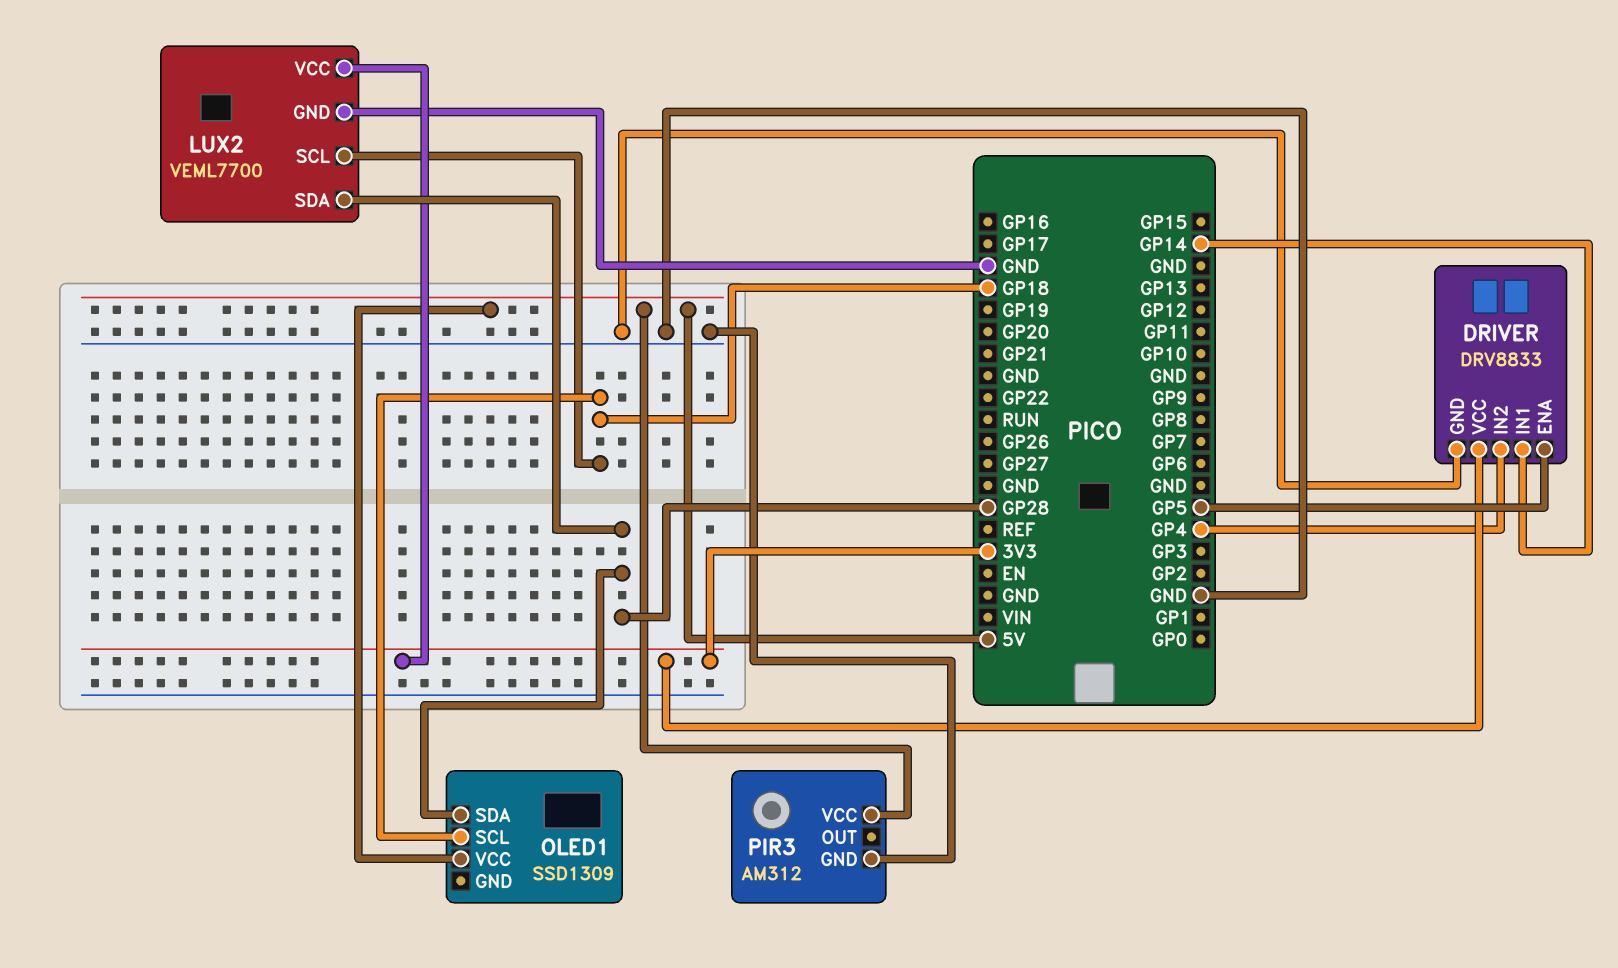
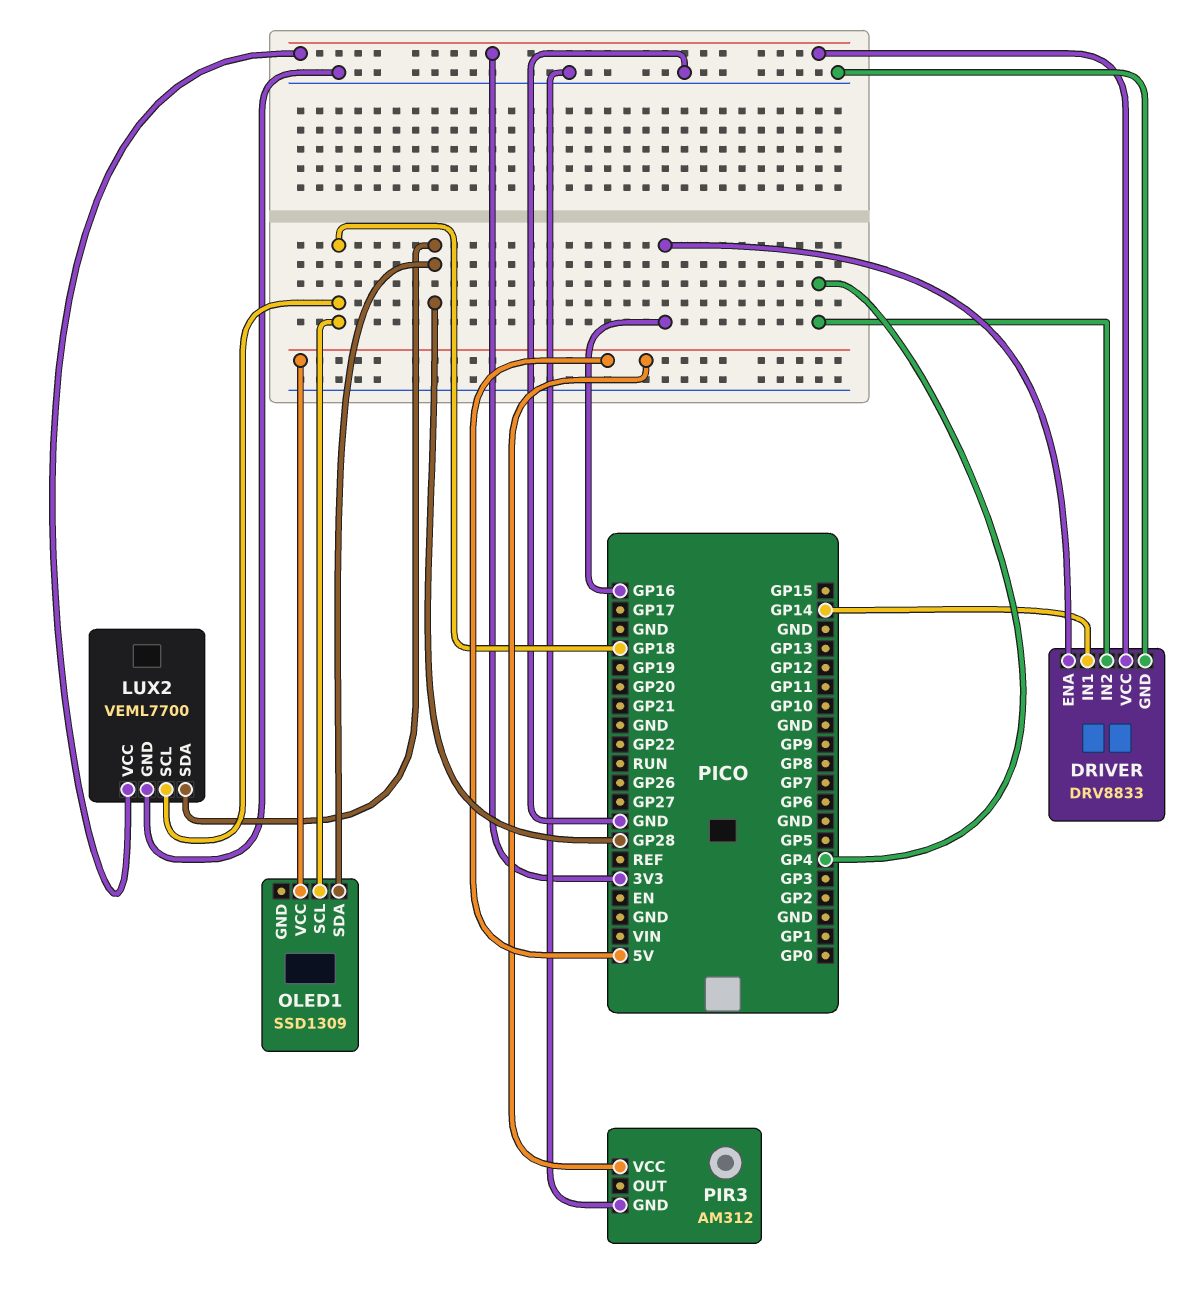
DRIVER pin ENA: GP5 -> GP16

